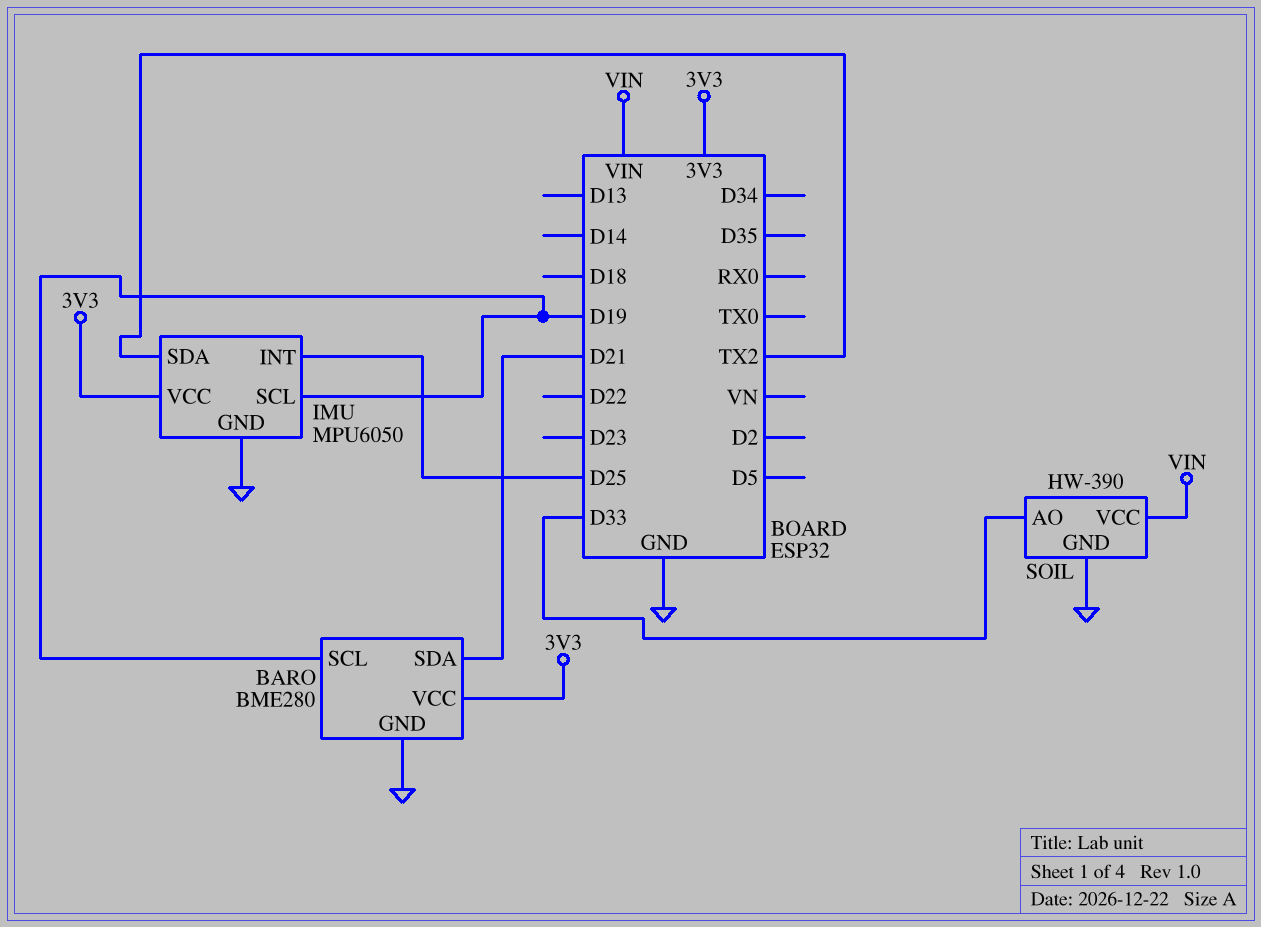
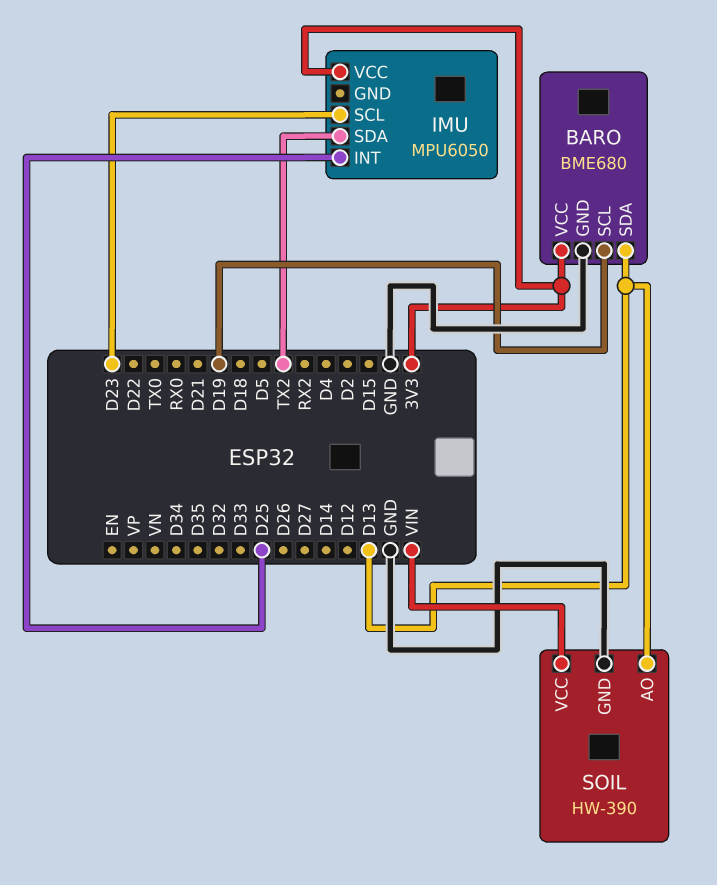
BARO: BME280 -> BME680
BARO pin SDA: D21 -> D13
IMU pin GND: GND -> none
IMU pin SCL: D19 -> D23
SOIL pin AO: D33 -> D13

